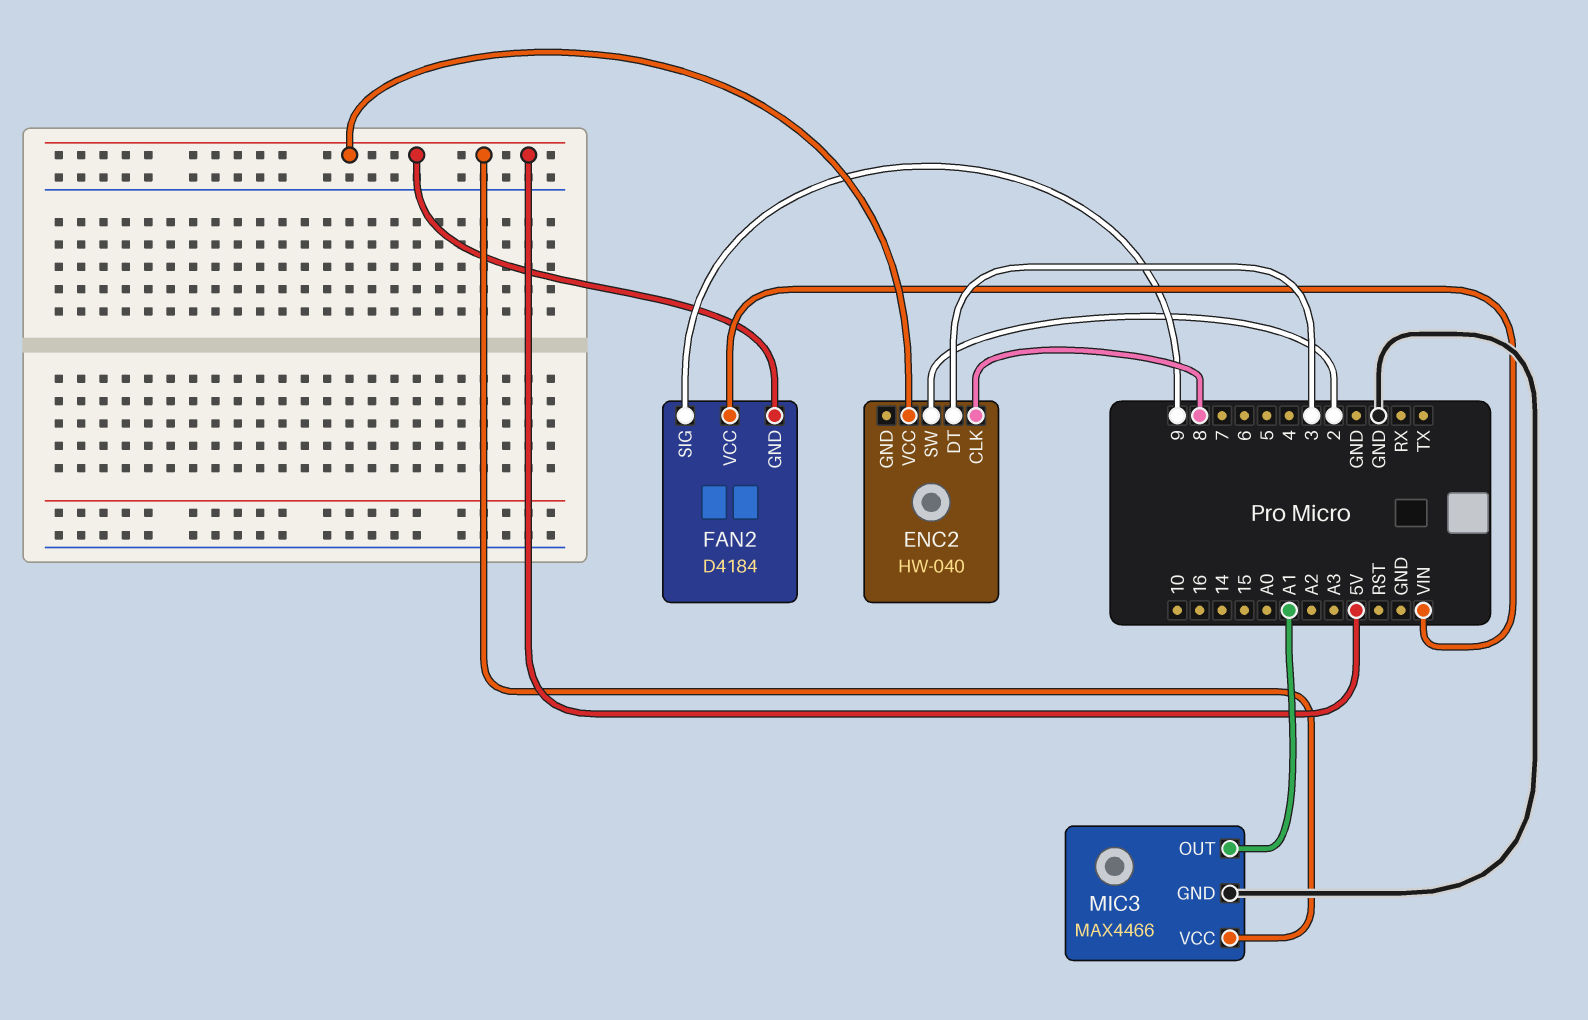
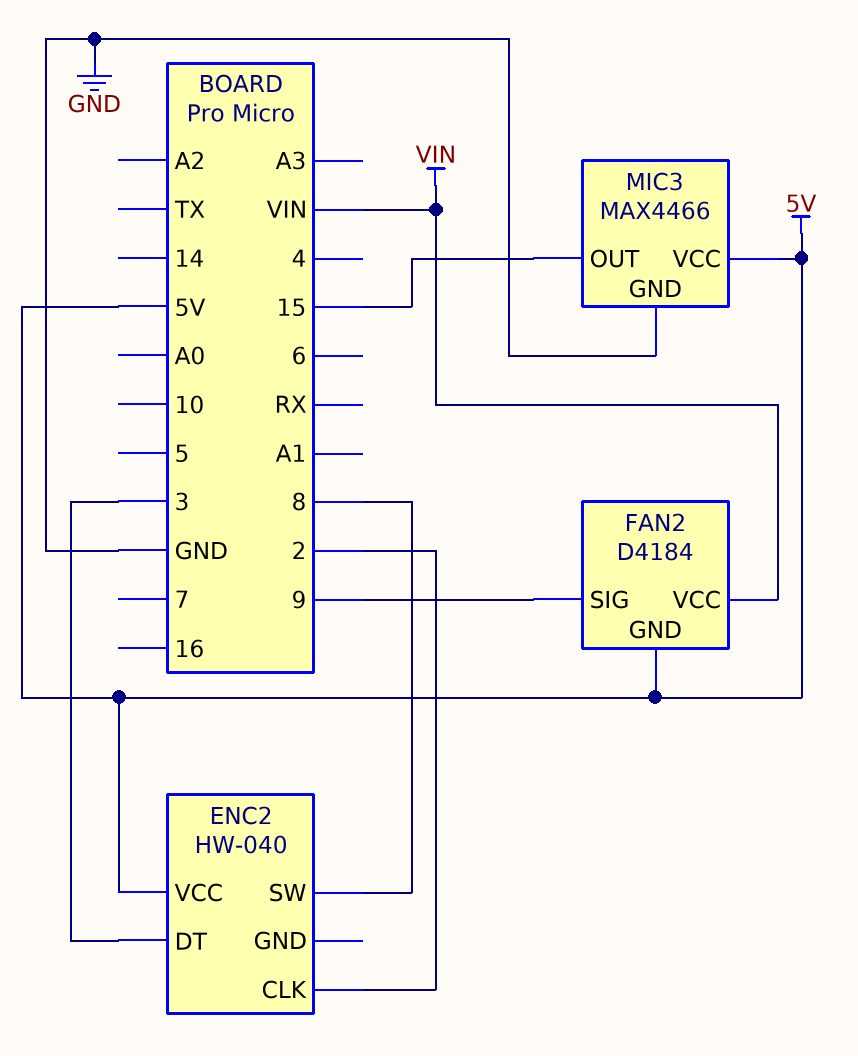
ENC2 pin CLK: 8 -> 2
ENC2 pin SW: 2 -> 8
MIC3 pin OUT: A1 -> 15

